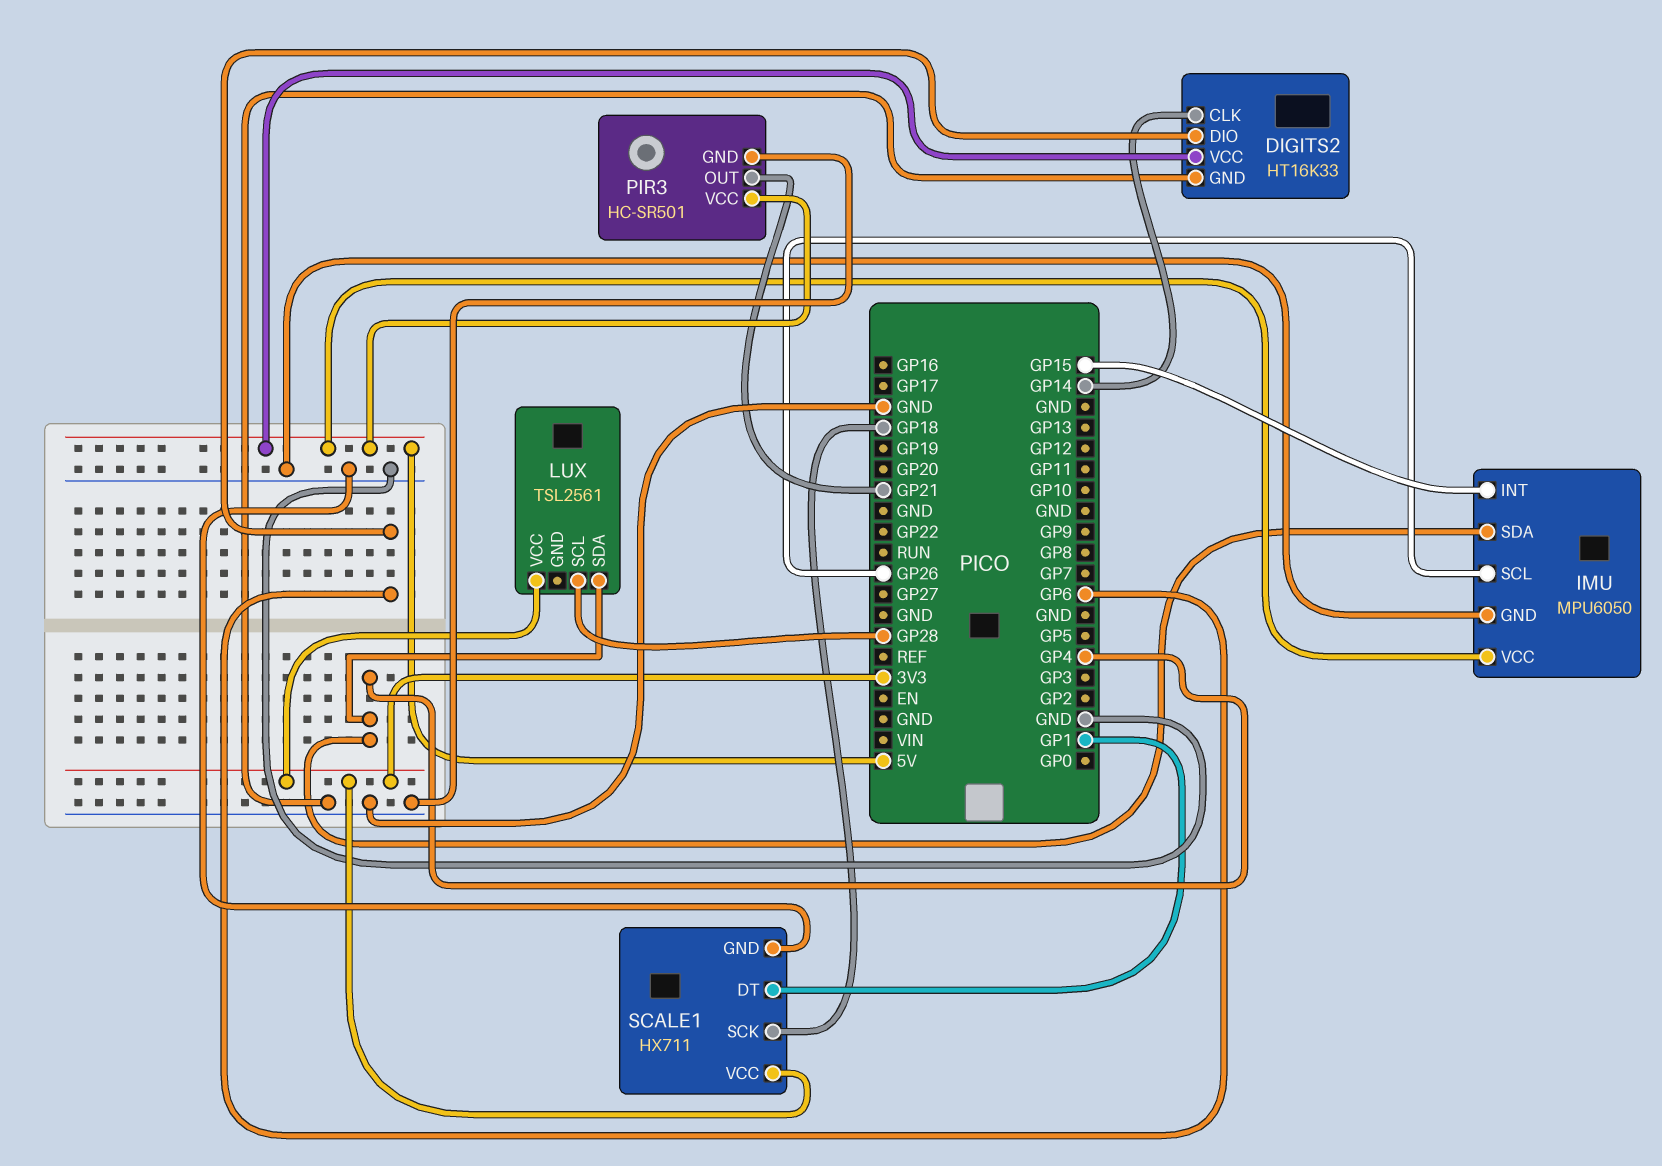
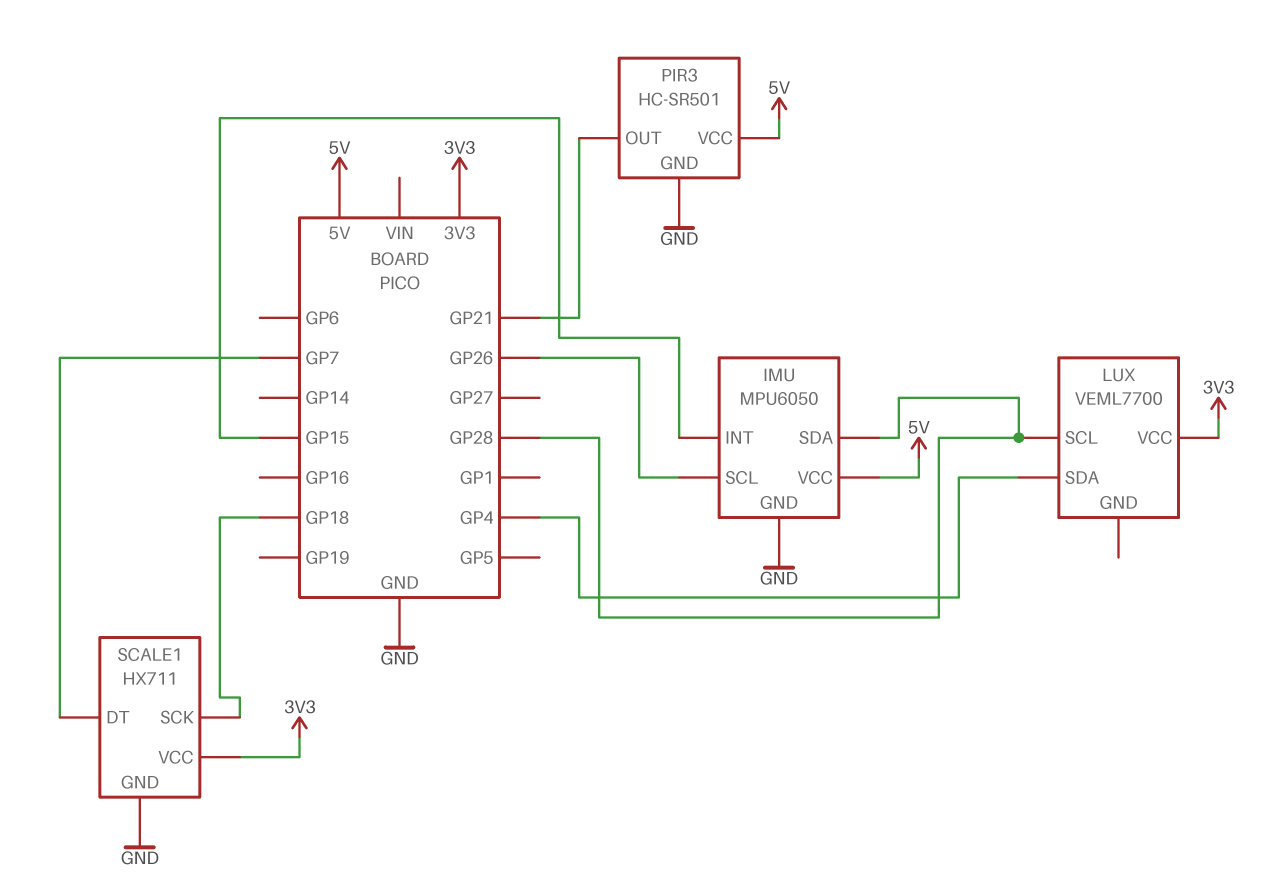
DIGITS2: HT16K33 -> none
DIGITS2 pin CLK: GP14 -> none
DIGITS2 pin DIO: GP6 -> none
DIGITS2 pin GND: GND -> none
DIGITS2 pin VCC: 5V -> none
IMU pin SDA: GP4 -> GP28
LUX: TSL2561 -> VEML7700
SCALE1 pin DT: GP1 -> GP7

